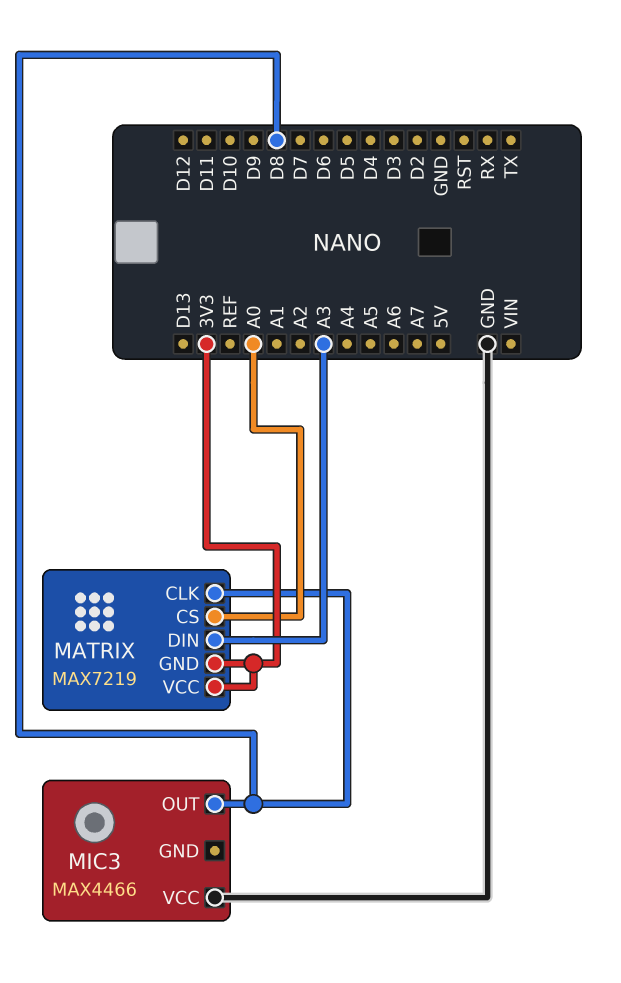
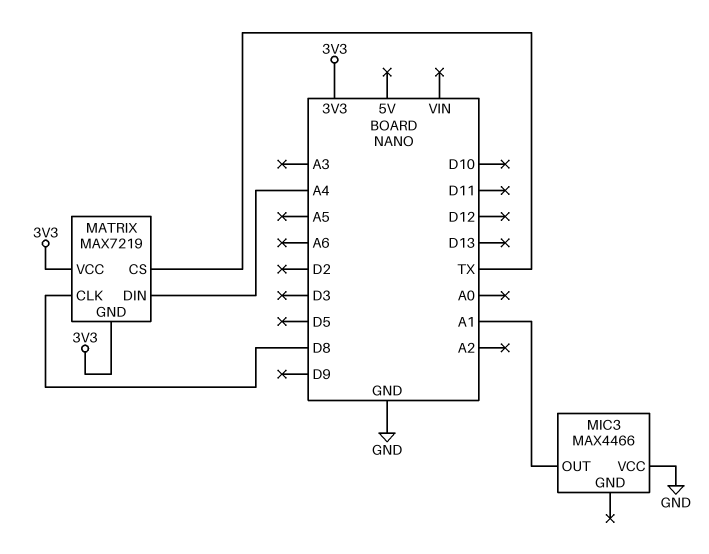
MATRIX pin CS: A0 -> TX
MATRIX pin DIN: A3 -> A4
MIC3 pin OUT: D8 -> A1

